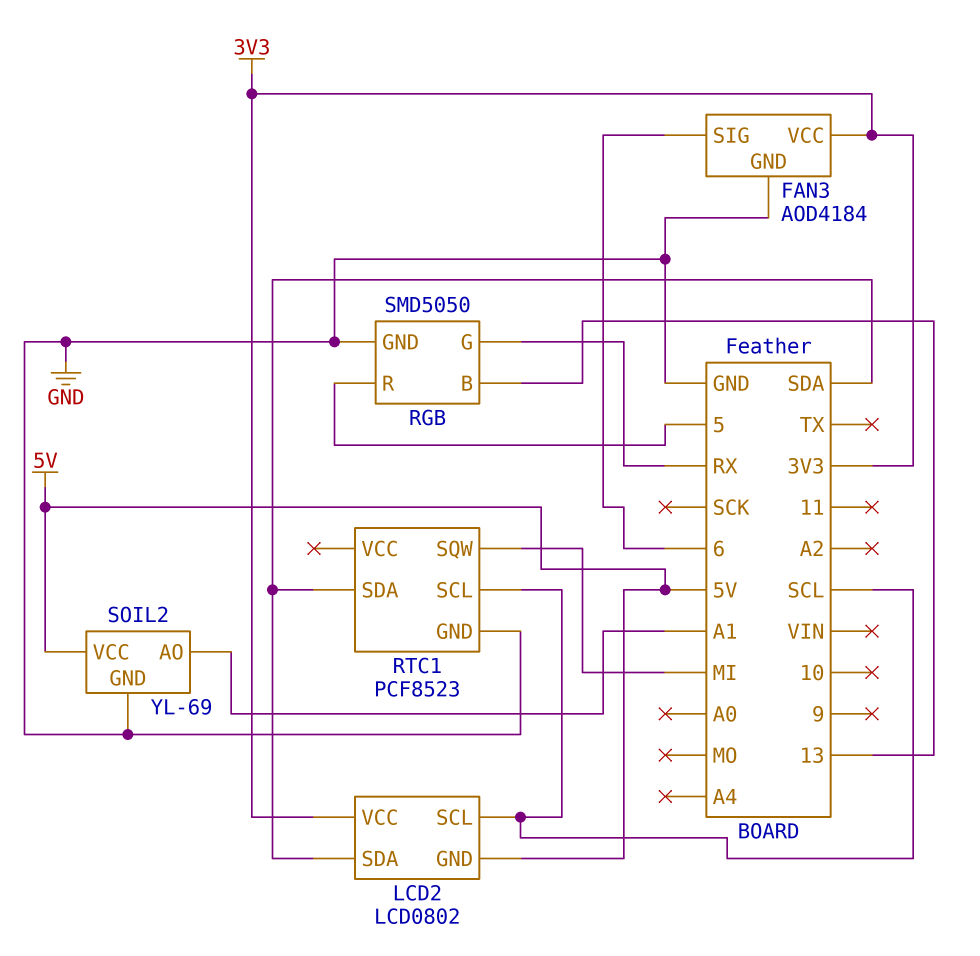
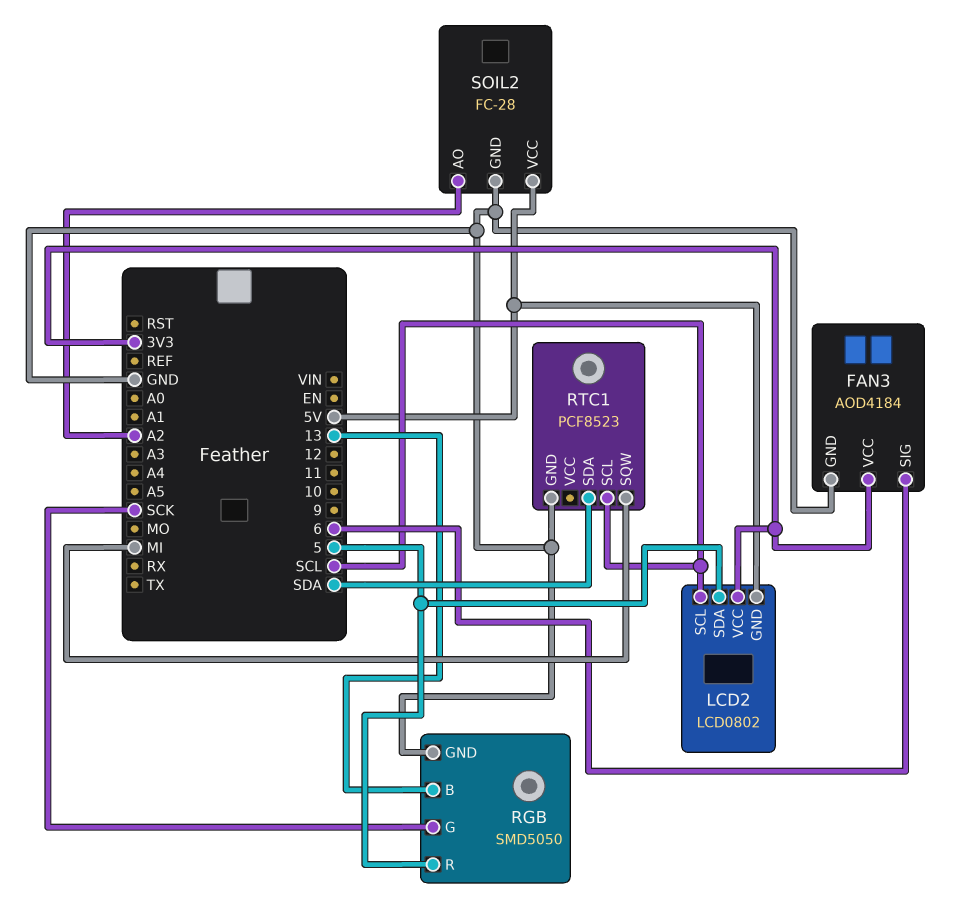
LCD2 pin SDA: SDA -> 5
RGB pin G: RX -> SCK
SOIL2: YL-69 -> FC-28
SOIL2 pin AO: A1 -> A2

